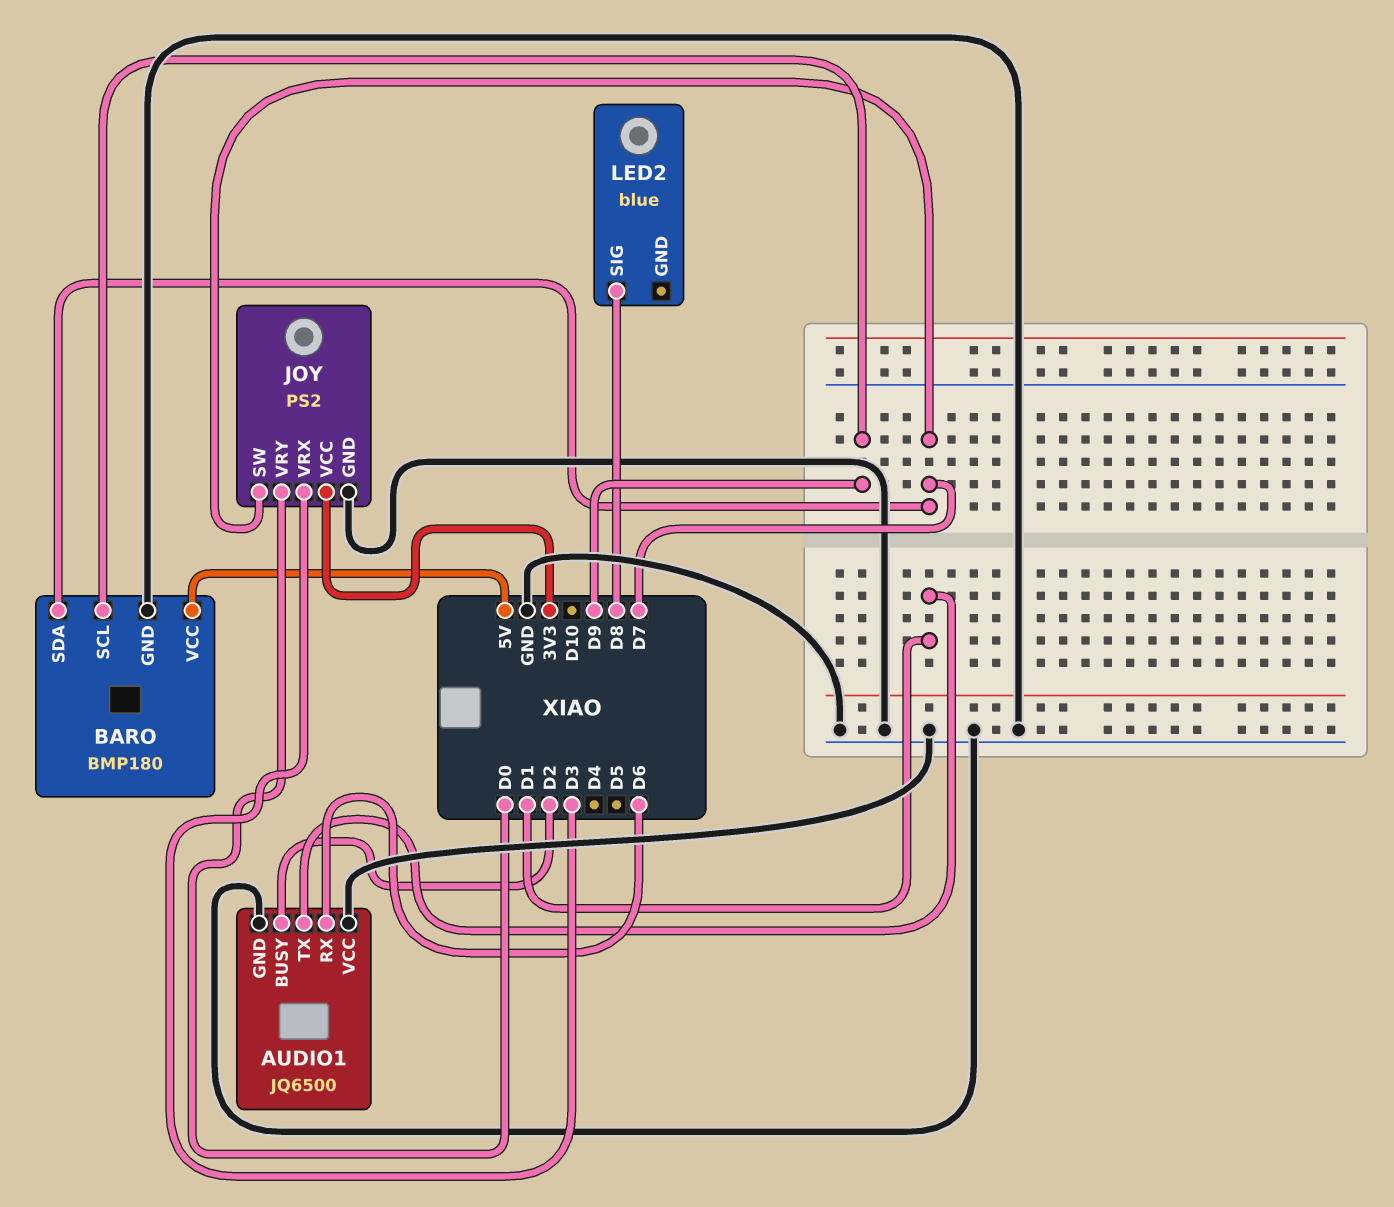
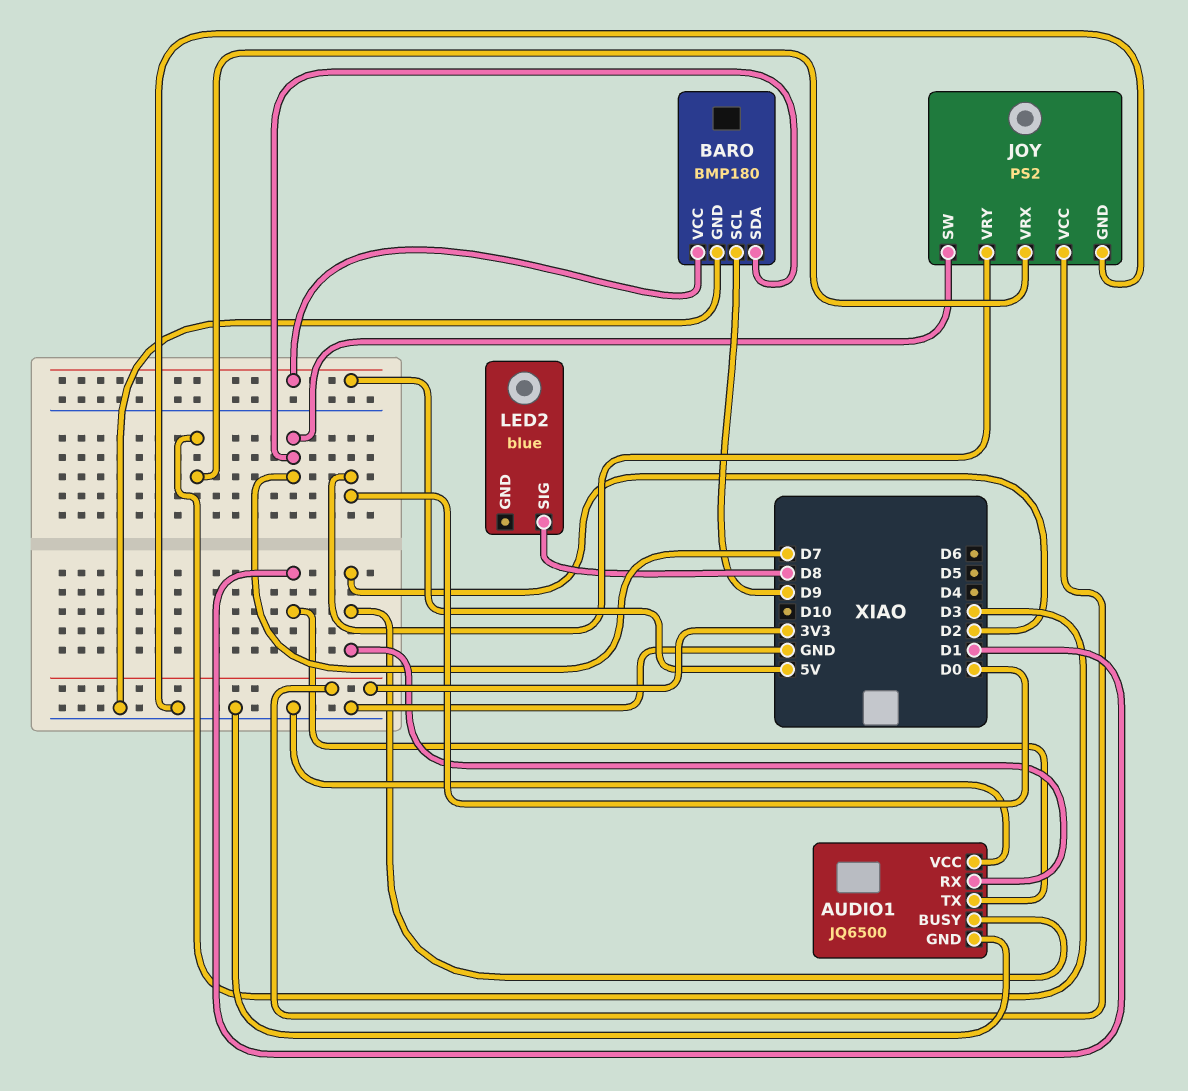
AUDIO1 pin RX: D6 -> D2

